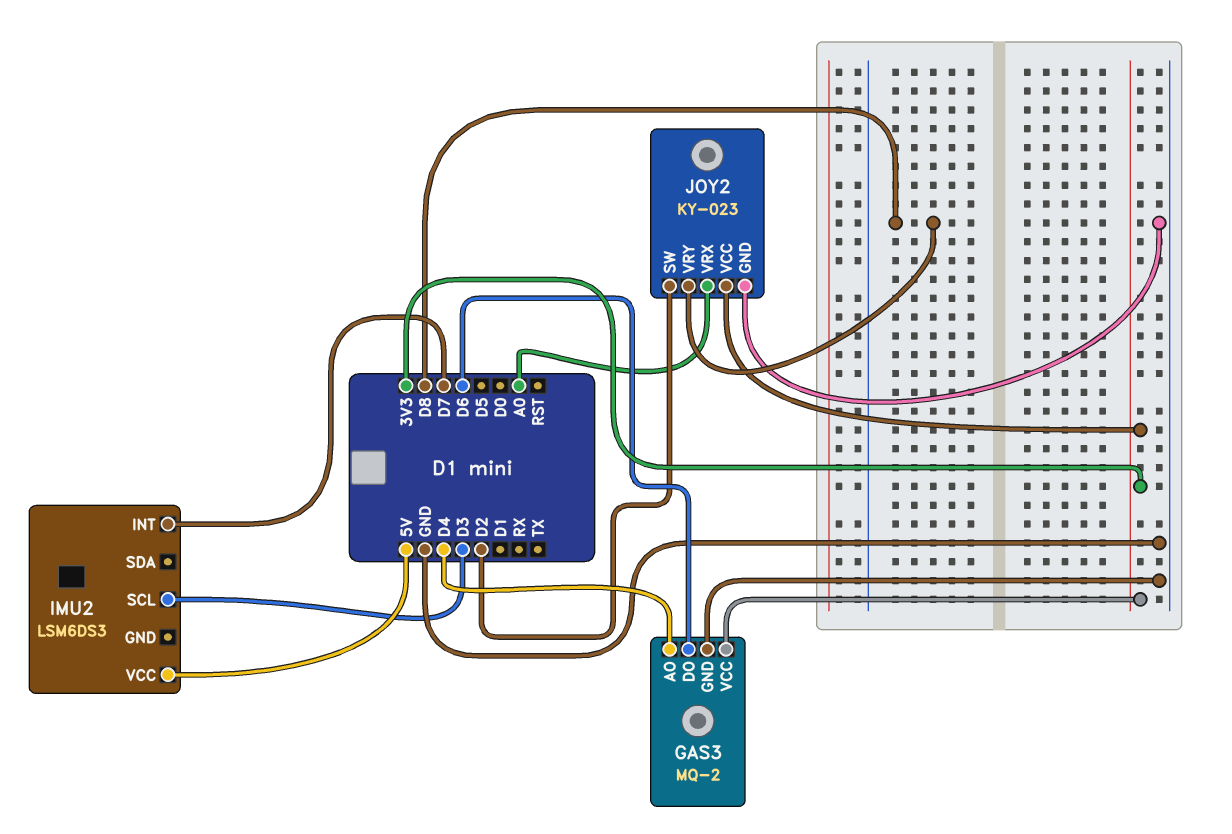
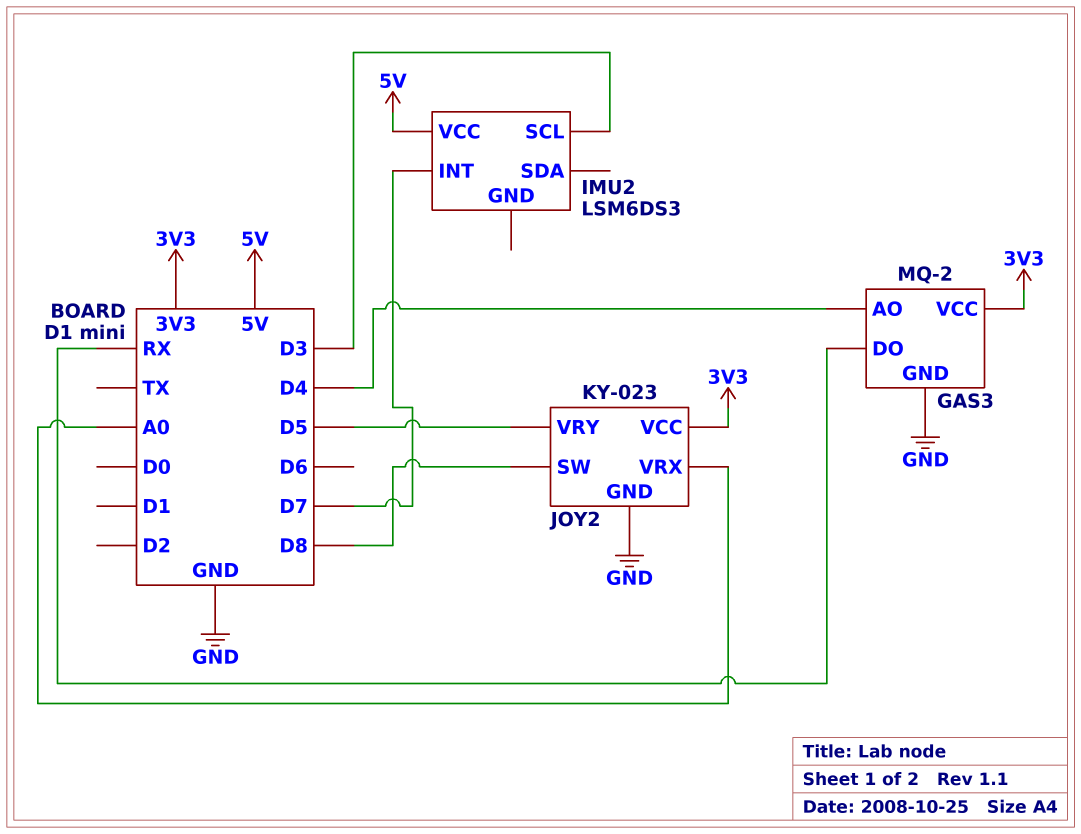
GAS3 pin DO: D6 -> RX
JOY2 pin SW: D2 -> D8
JOY2 pin VRY: D8 -> D5

